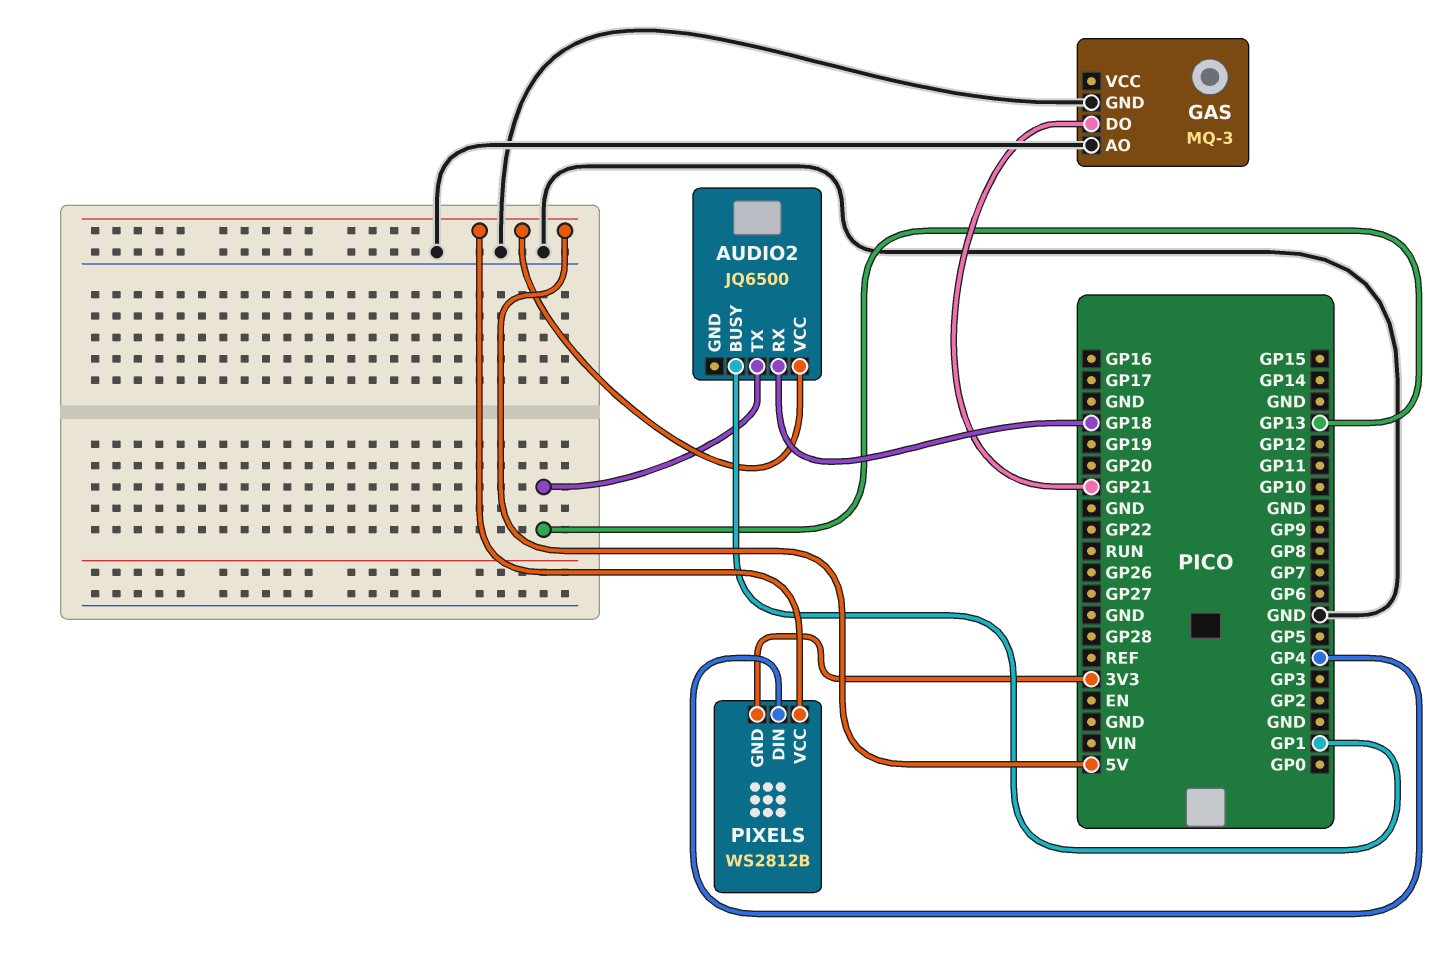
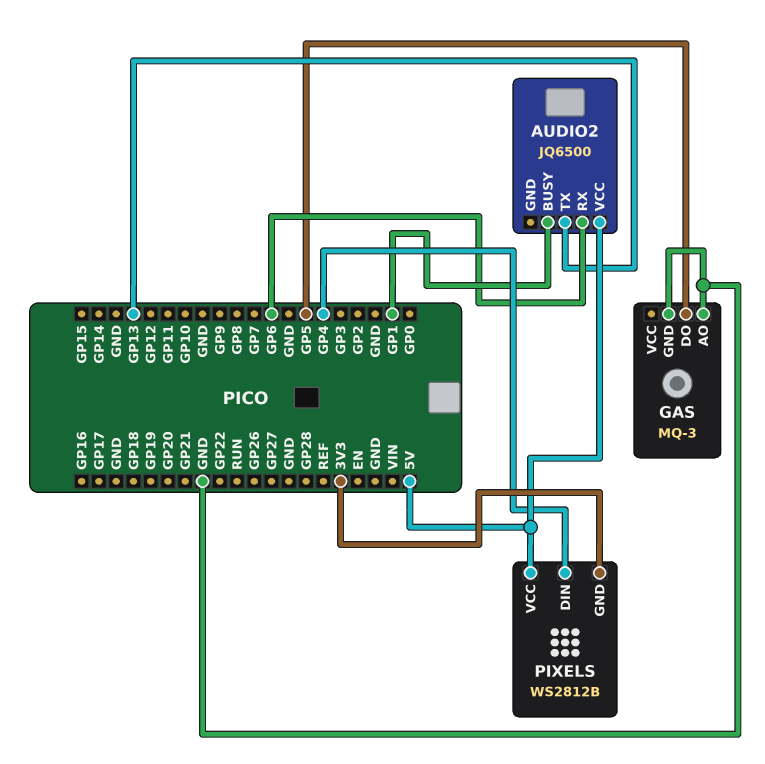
AUDIO2 pin RX: GP18 -> GP6
GAS pin DO: GP21 -> GP5

